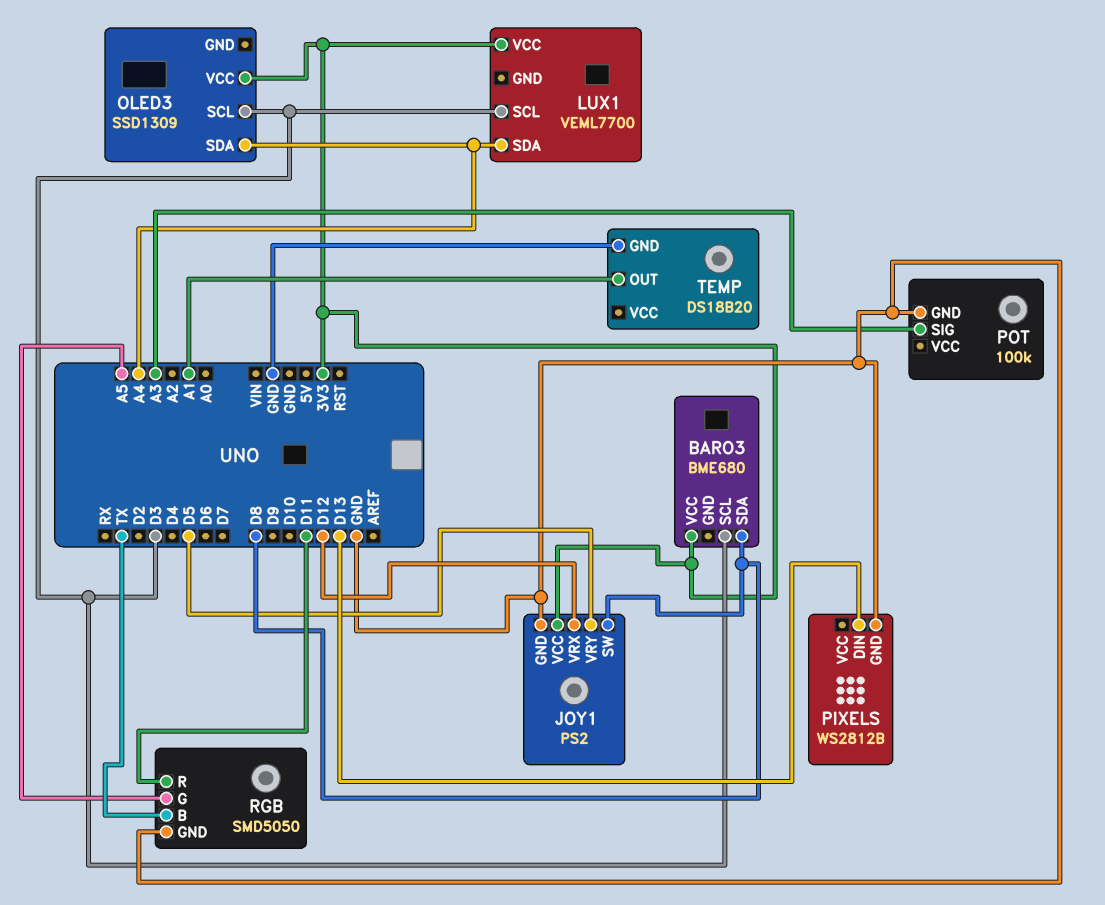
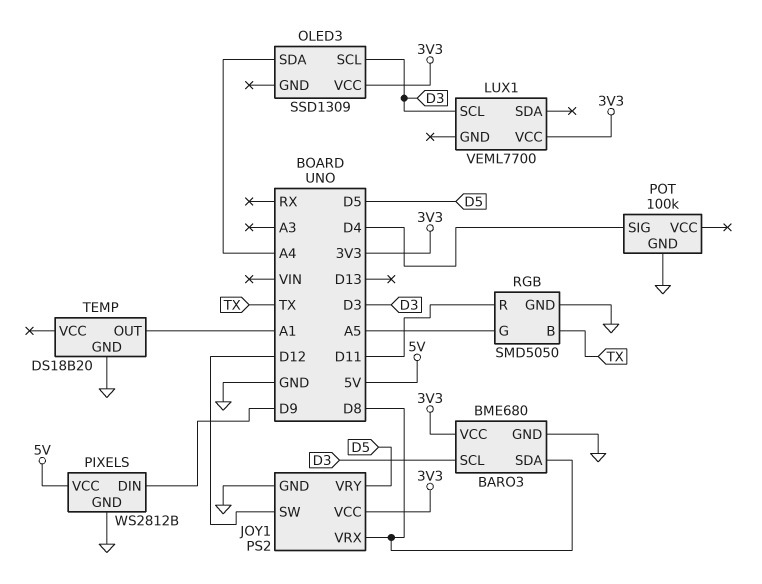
BARO3 pin GND: none -> GND
JOY1 pin SW: D8 -> D12
JOY1 pin VRX: D12 -> D8
LUX1 pin SDA: A4 -> none
PIXELS pin DIN: D13 -> D9
PIXELS pin VCC: none -> 5V
POT pin SIG: A3 -> D4

